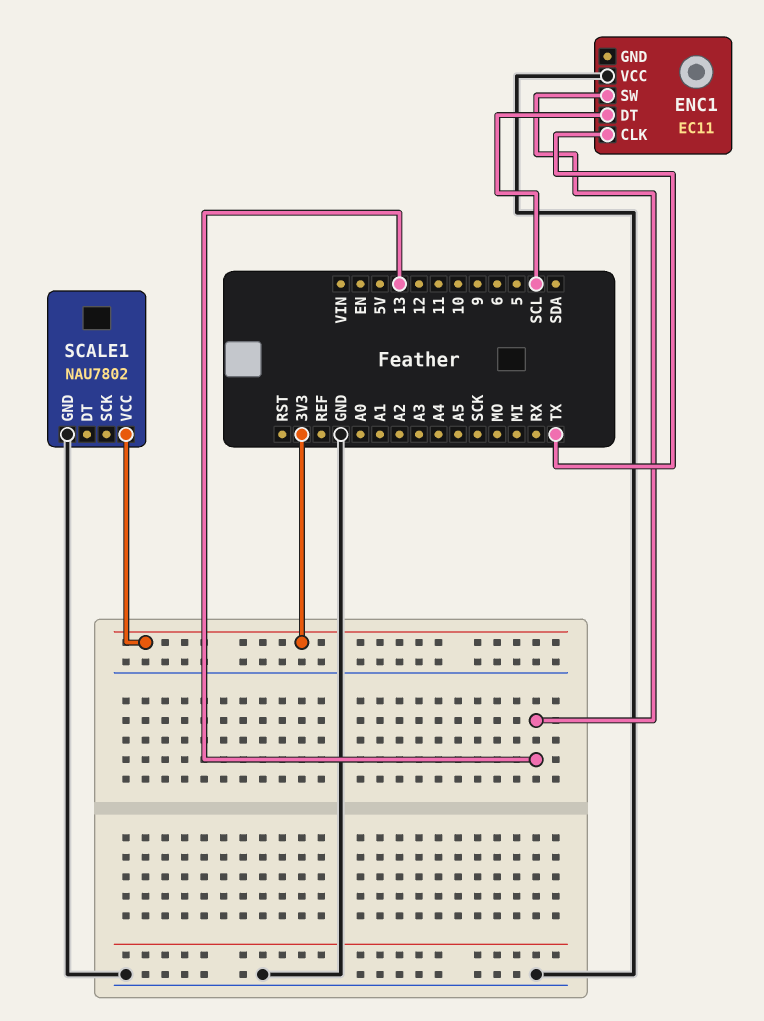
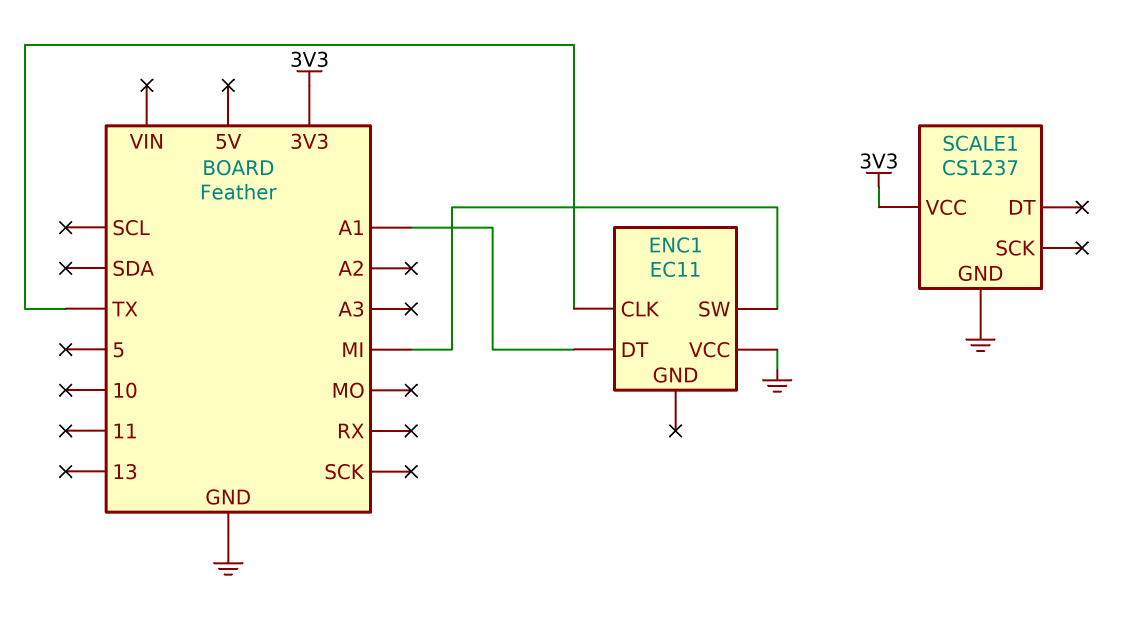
ENC1 pin DT: SCL -> A1
ENC1 pin SW: 13 -> MI
SCALE1: NAU7802 -> CS1237

